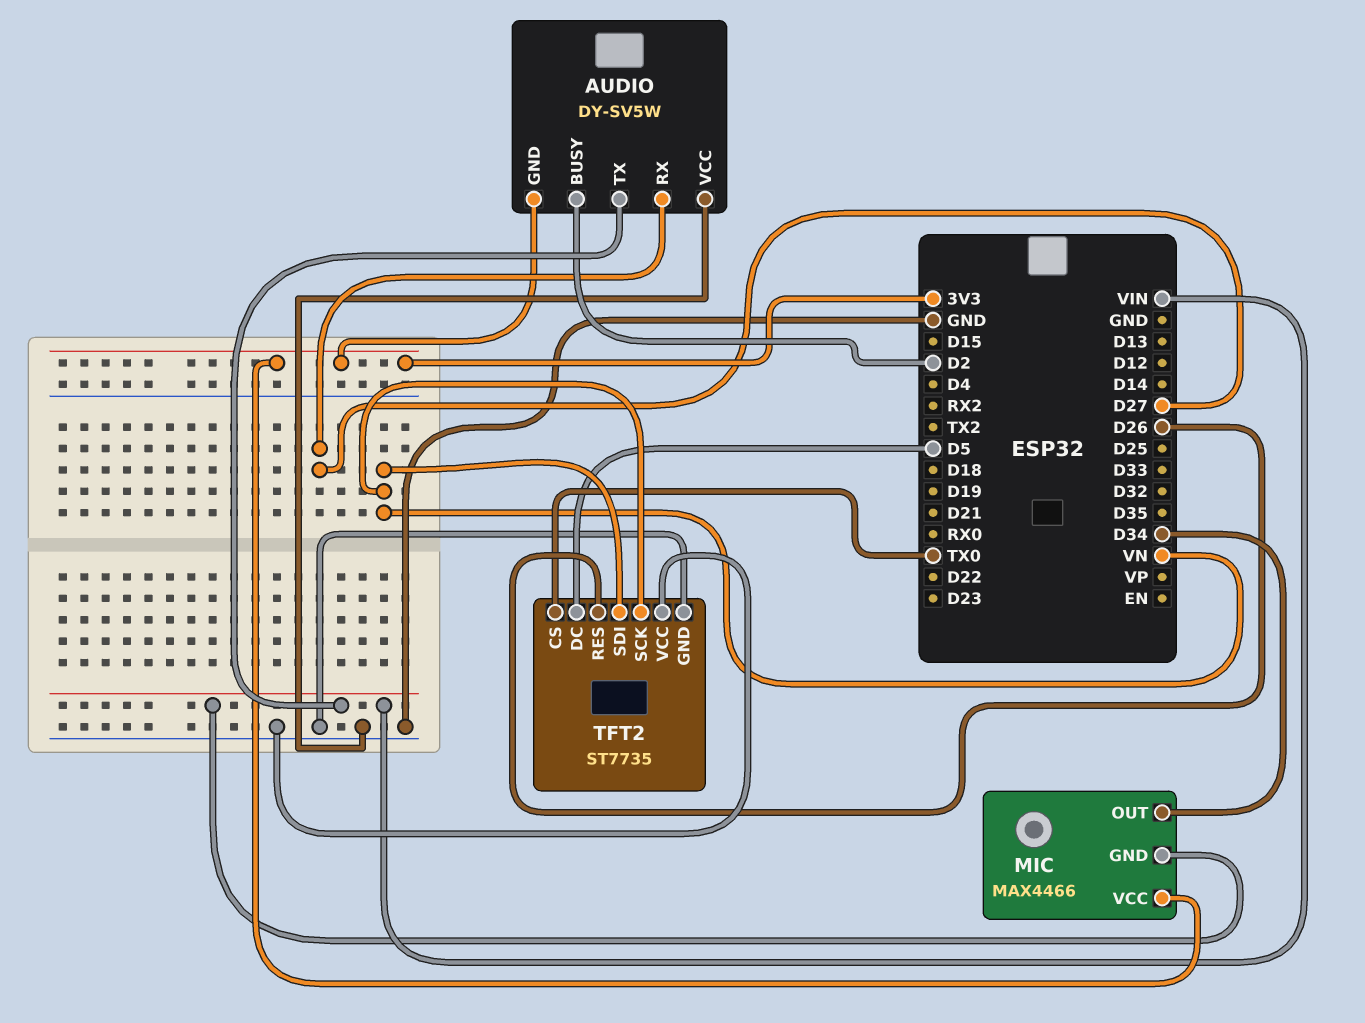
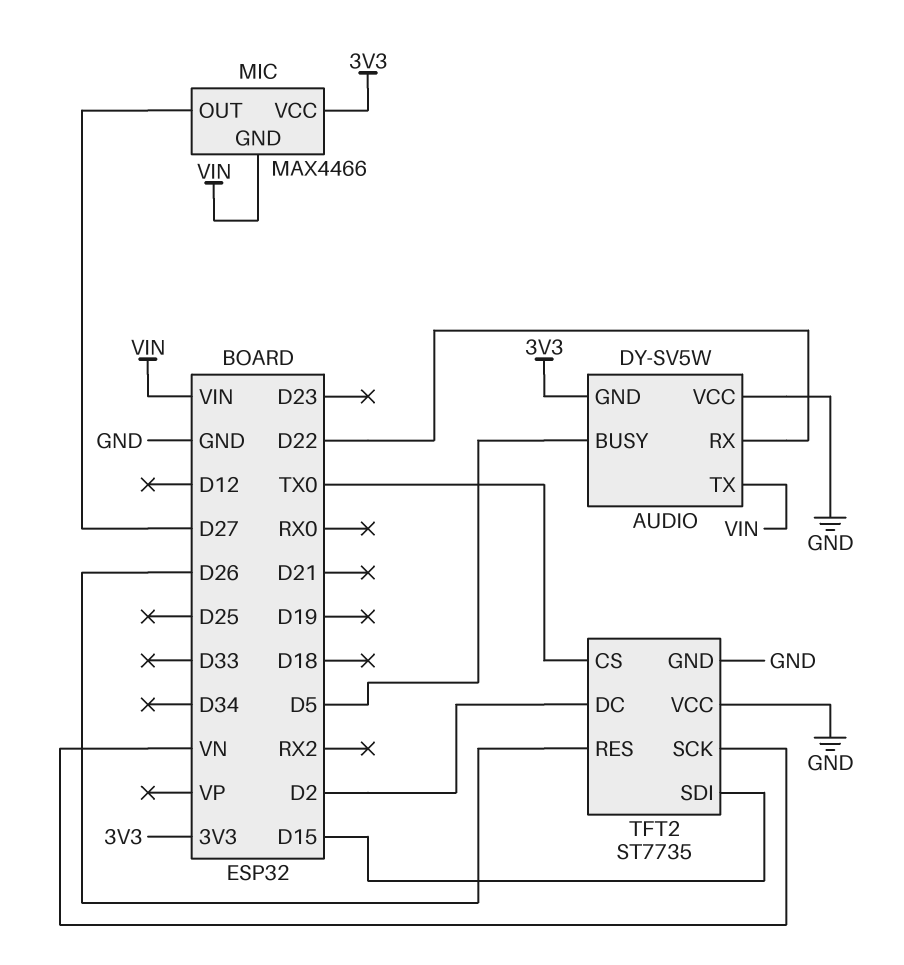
AUDIO pin BUSY: D2 -> D5
AUDIO pin RX: D27 -> D22
MIC pin OUT: D34 -> D27
TFT2 pin DC: D5 -> D2
TFT2 pin SDI: VN -> D15

